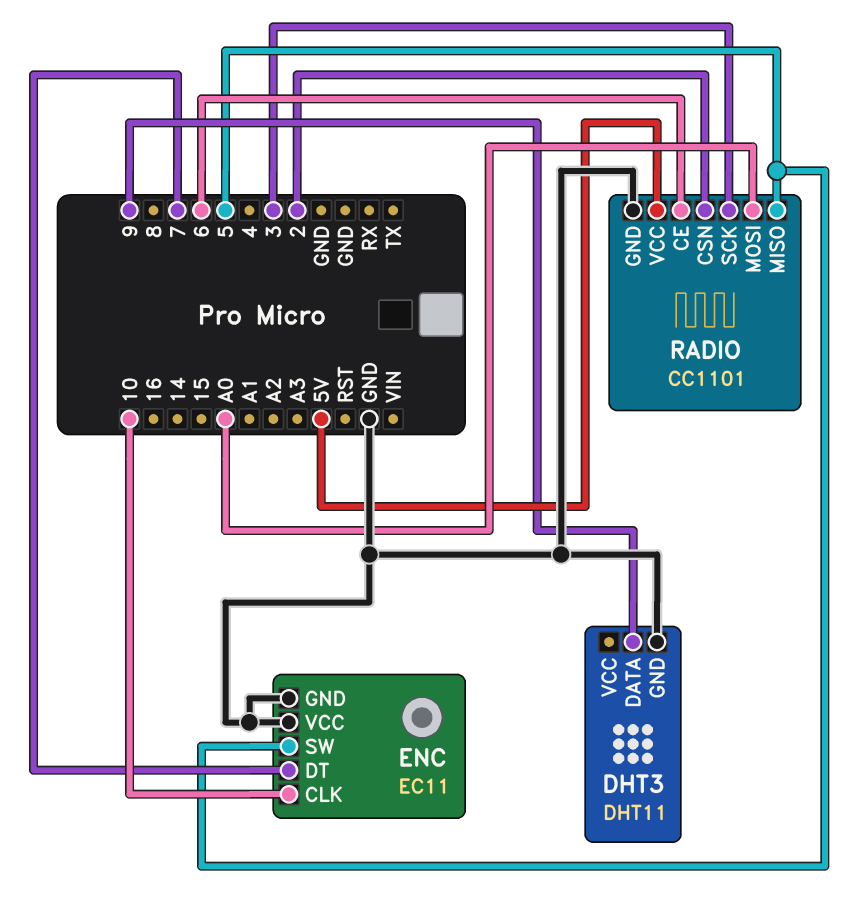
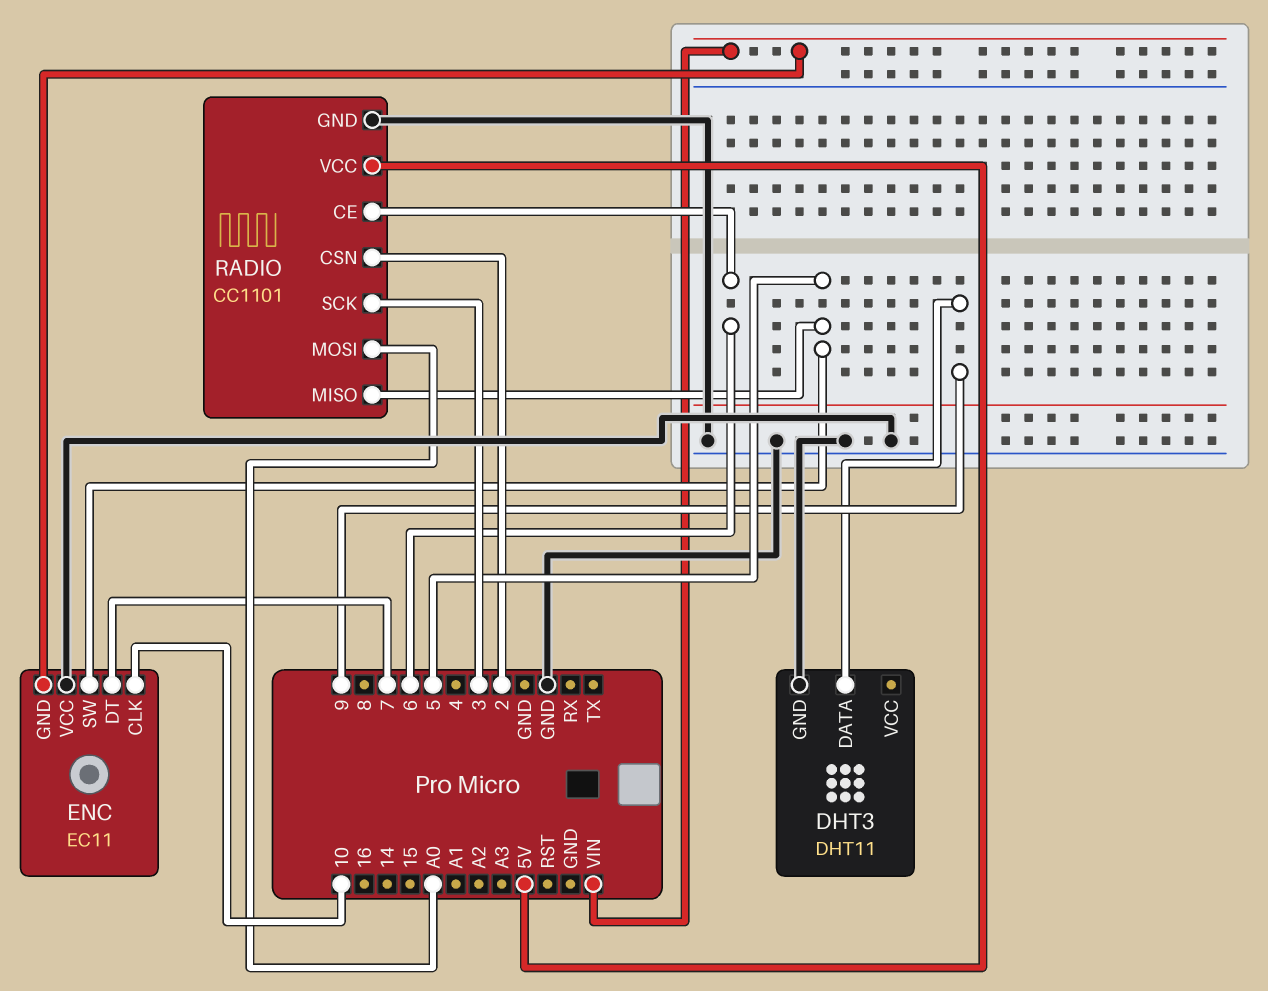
ENC pin GND: GND -> VIN

